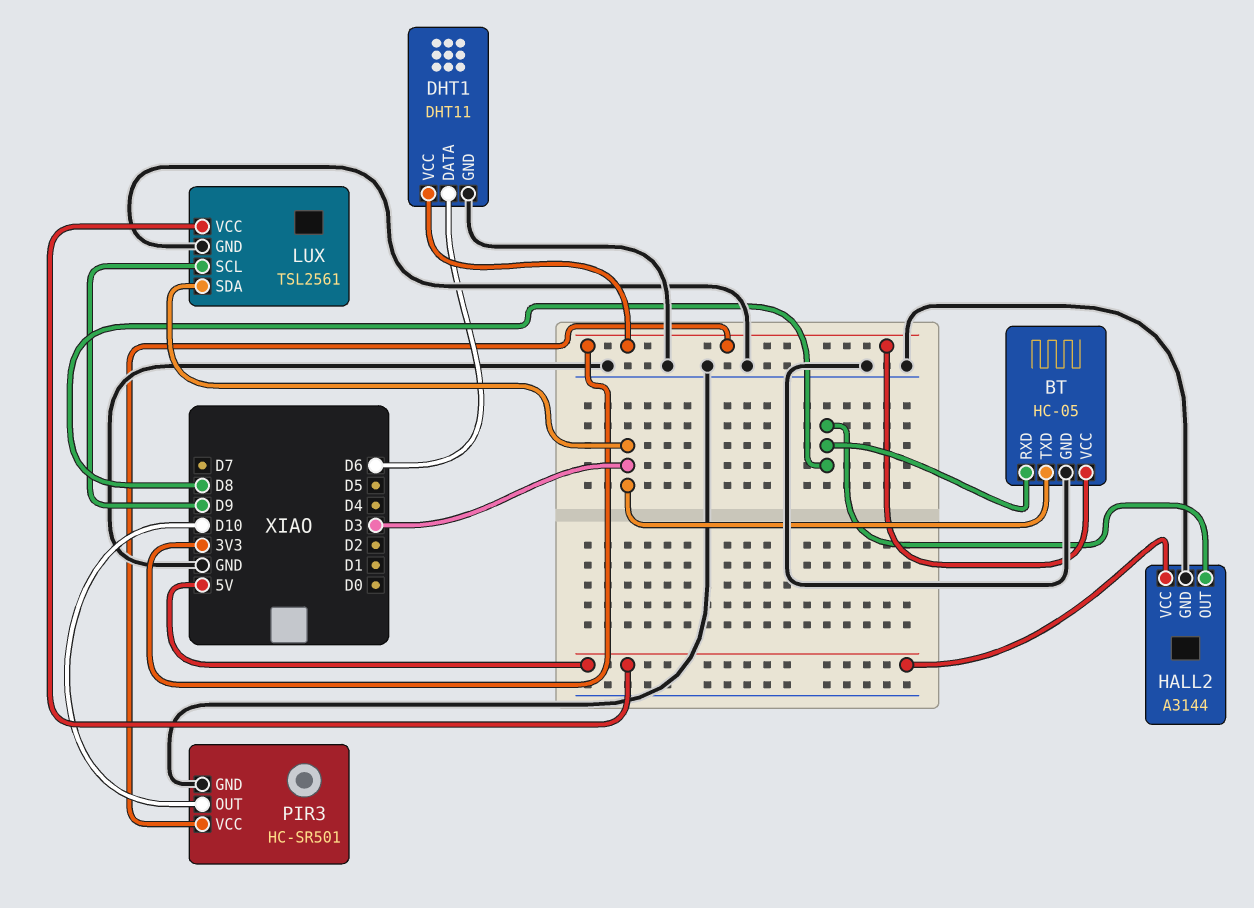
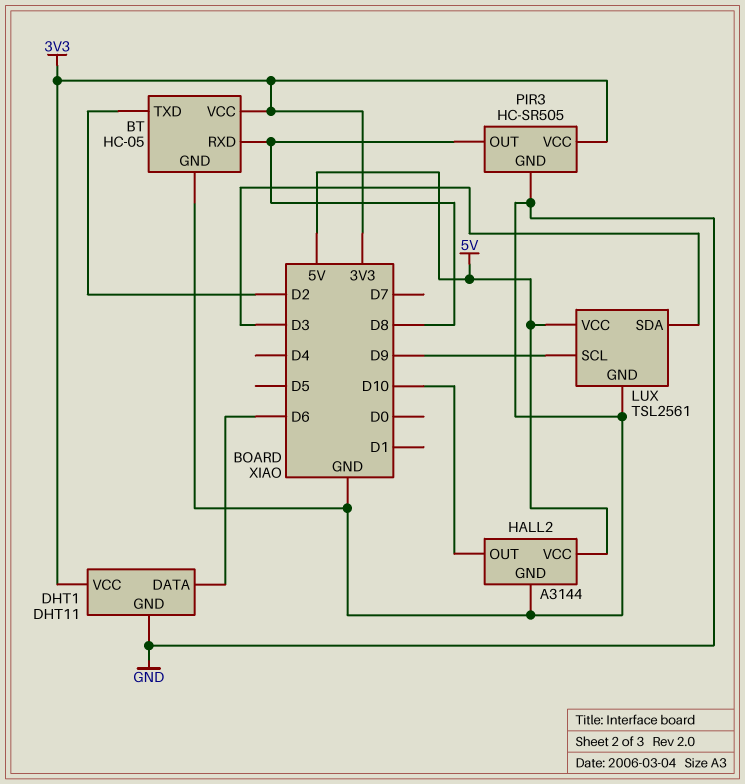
BT pin TXD: D3 -> D2
HALL2 pin OUT: D8 -> D10
PIR3: HC-SR501 -> HC-SR505
PIR3 pin OUT: D10 -> D8

